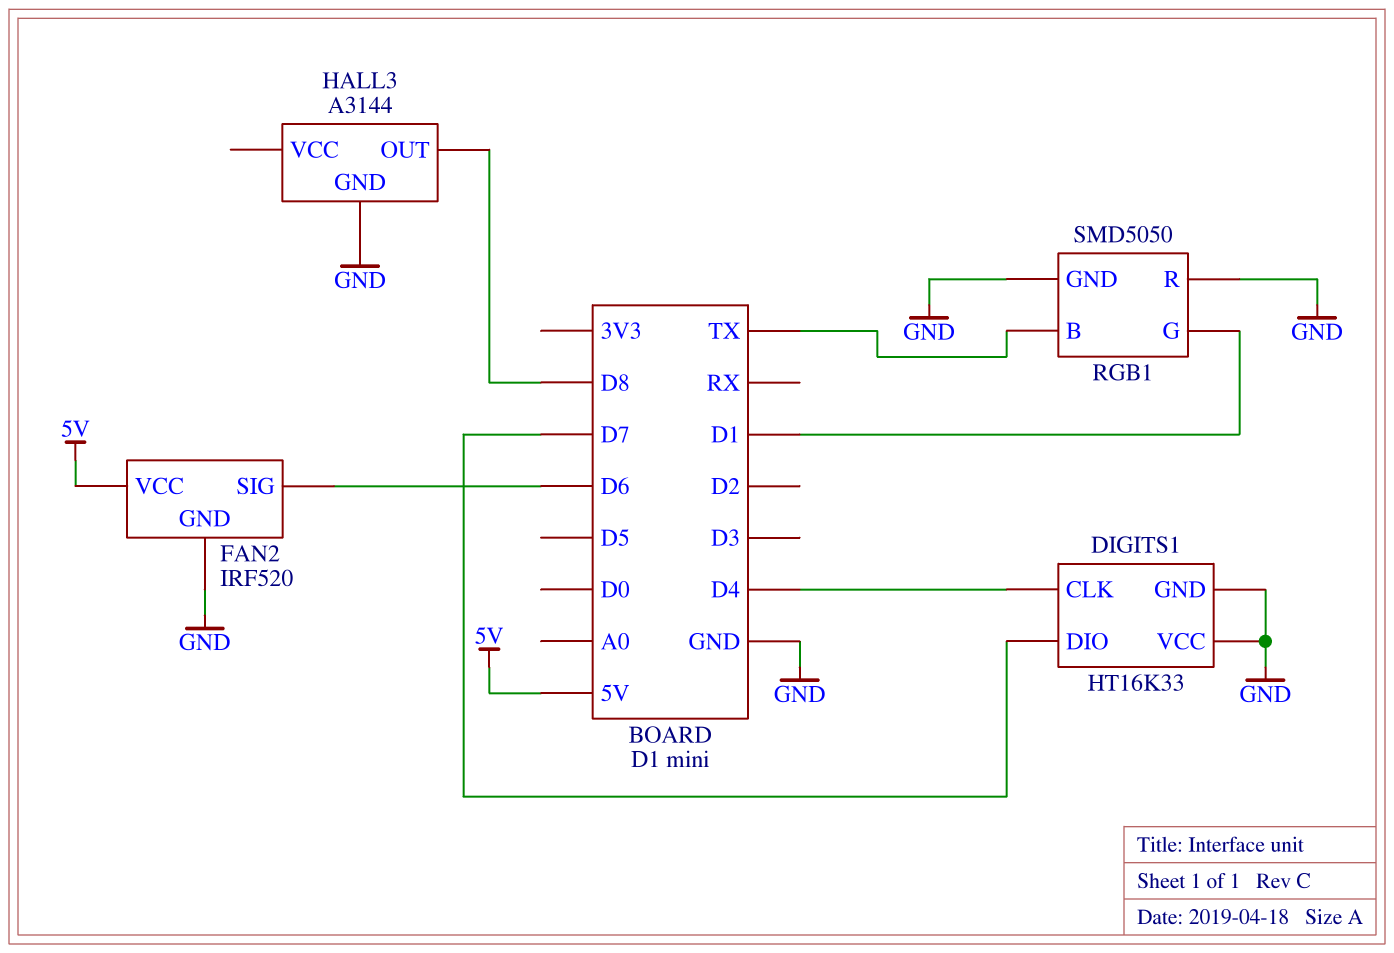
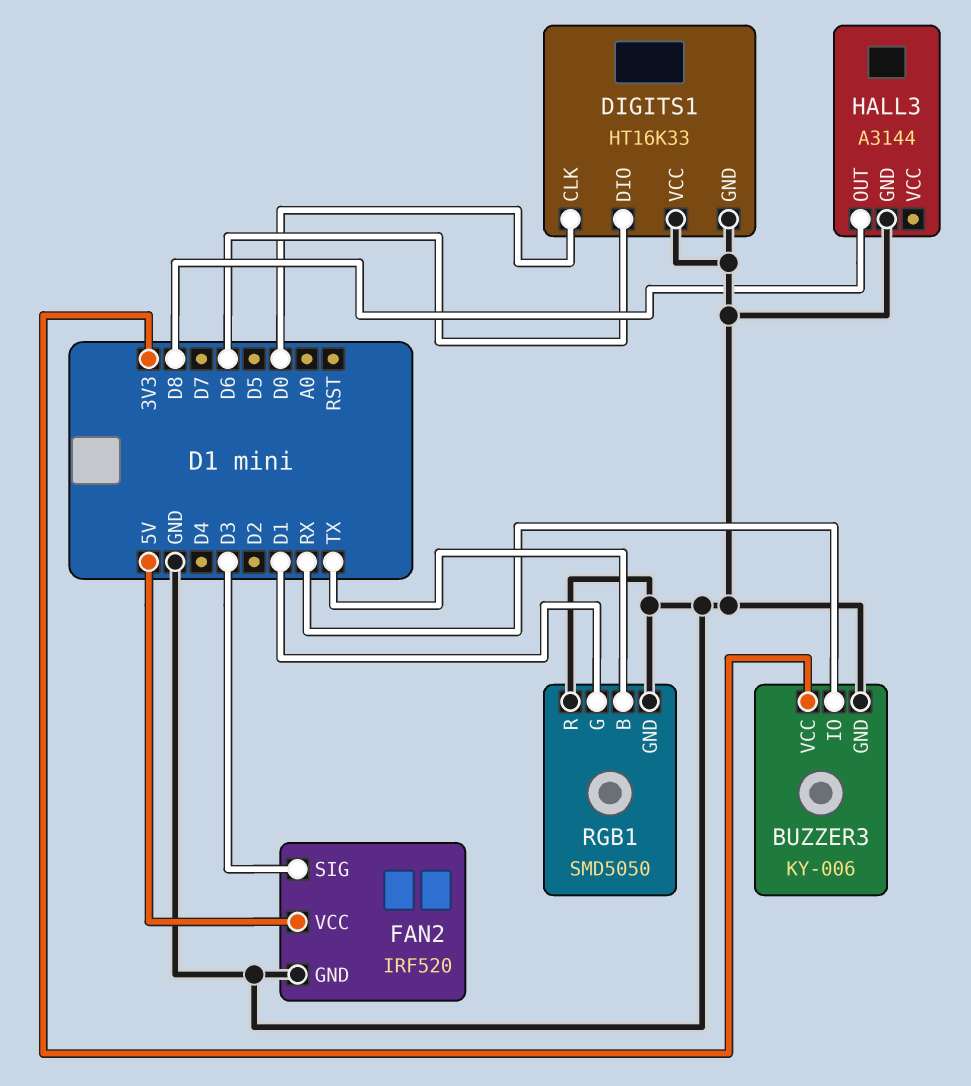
BUZZER3: none -> KY-006
BUZZER3 pin GND: none -> GND
BUZZER3 pin IO: none -> RX
BUZZER3 pin VCC: none -> 3V3
DIGITS1 pin CLK: D4 -> D0
DIGITS1 pin DIO: D7 -> D6
FAN2 pin SIG: D6 -> D3

